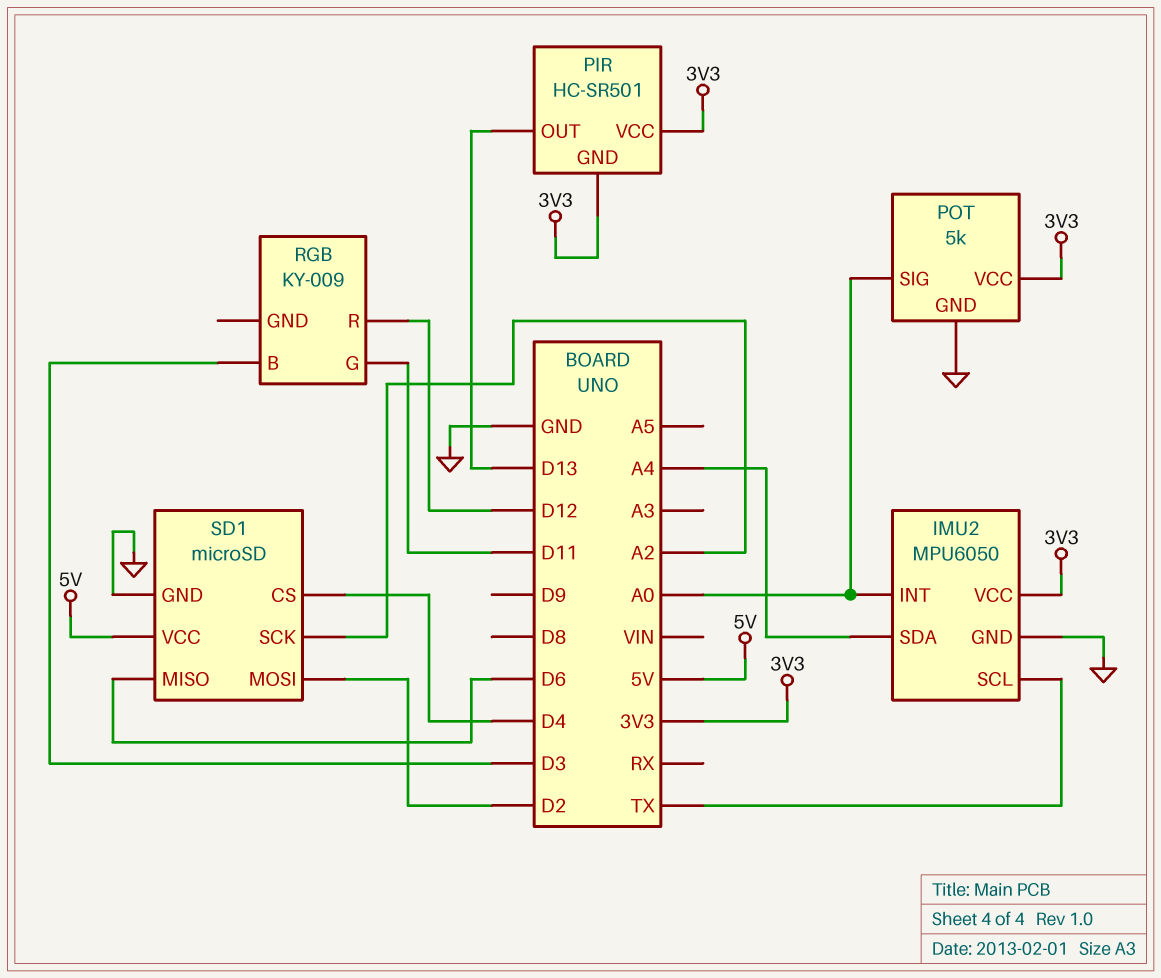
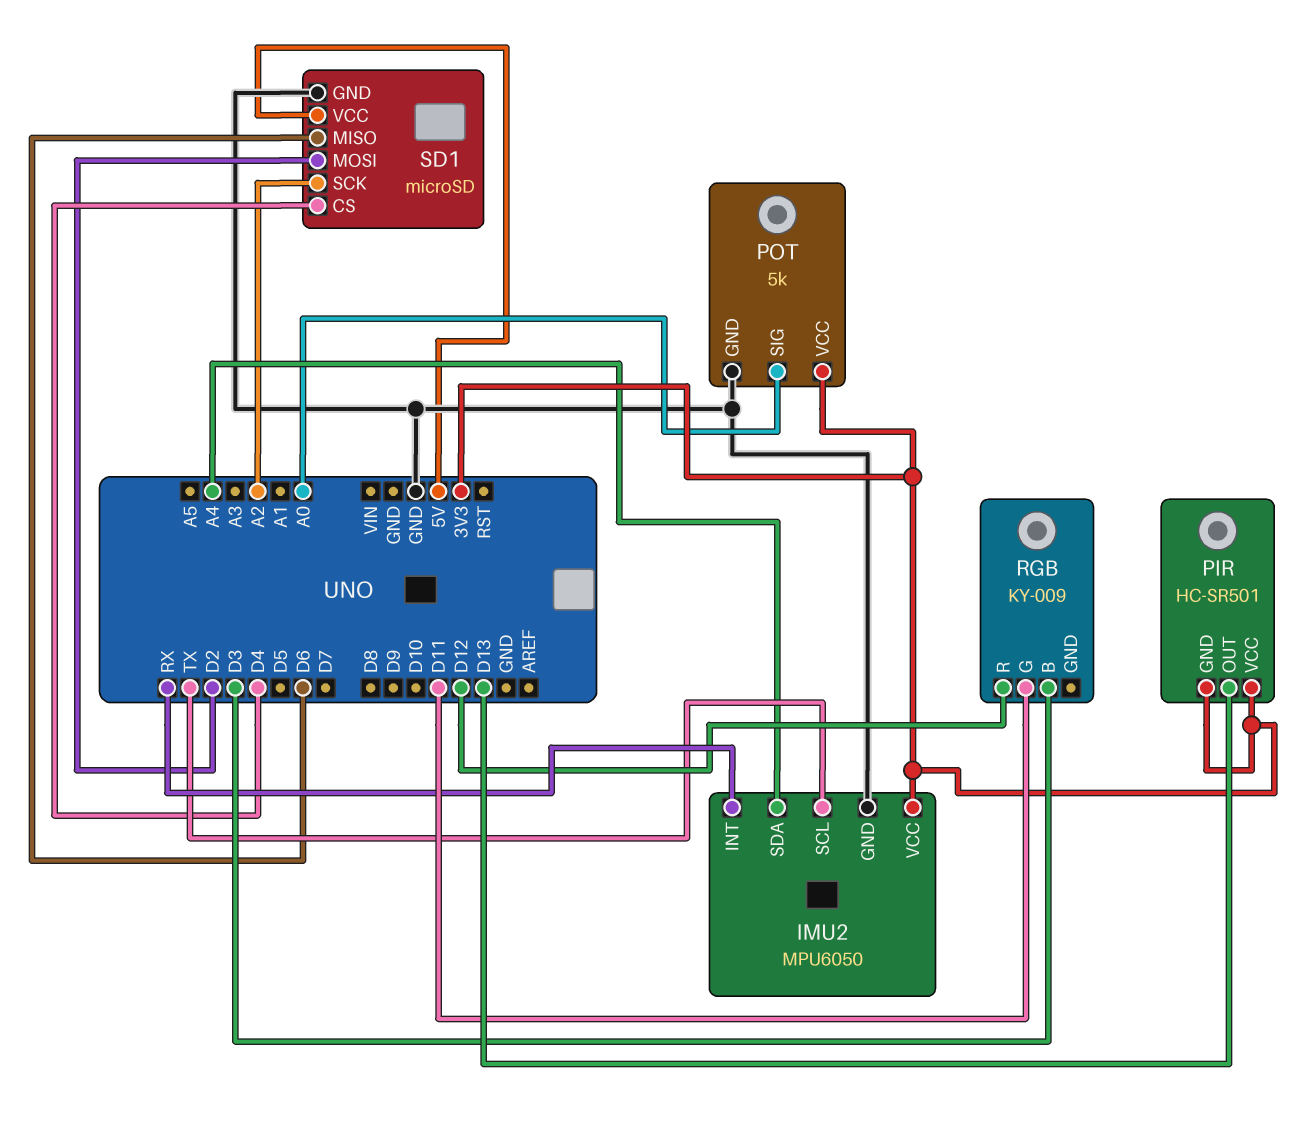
IMU2 pin INT: A0 -> RX

